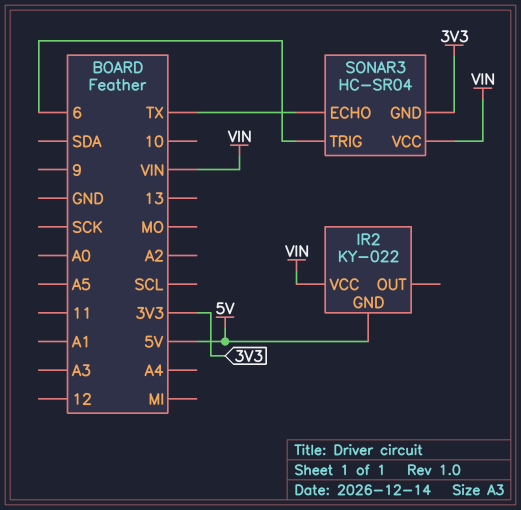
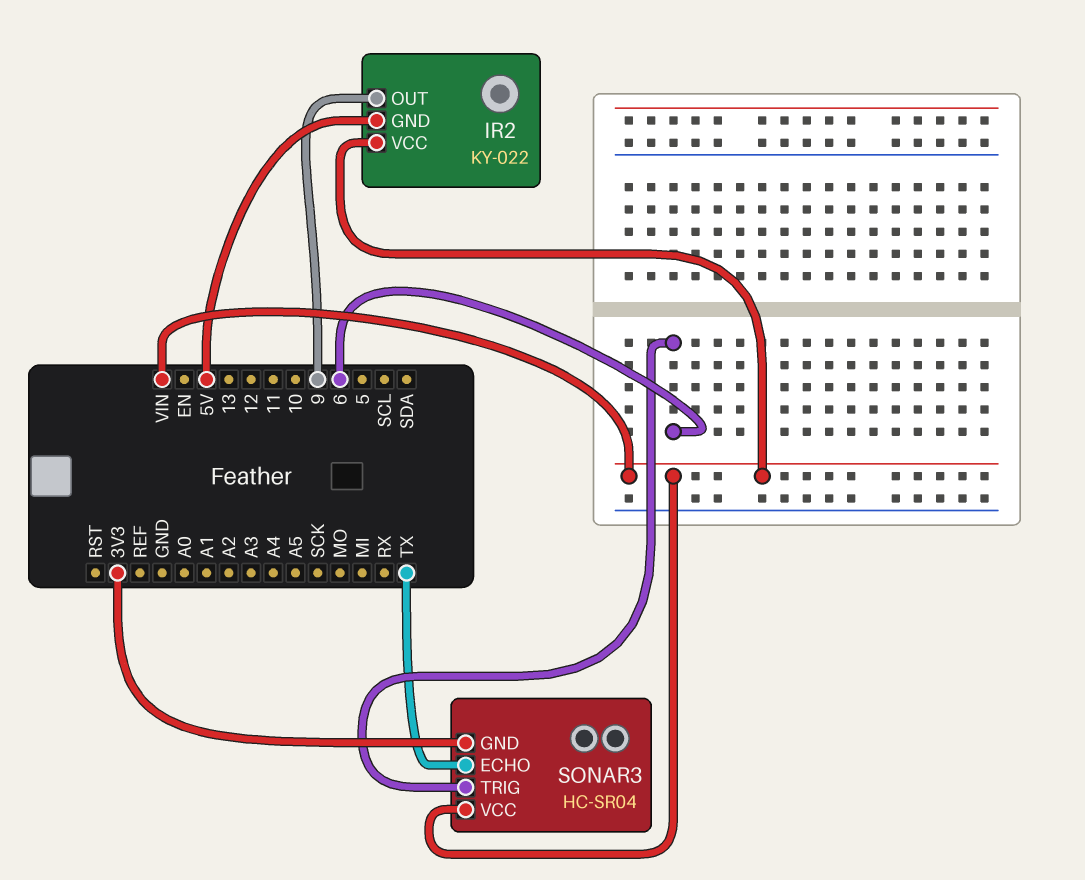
IR2 pin OUT: none -> 9

